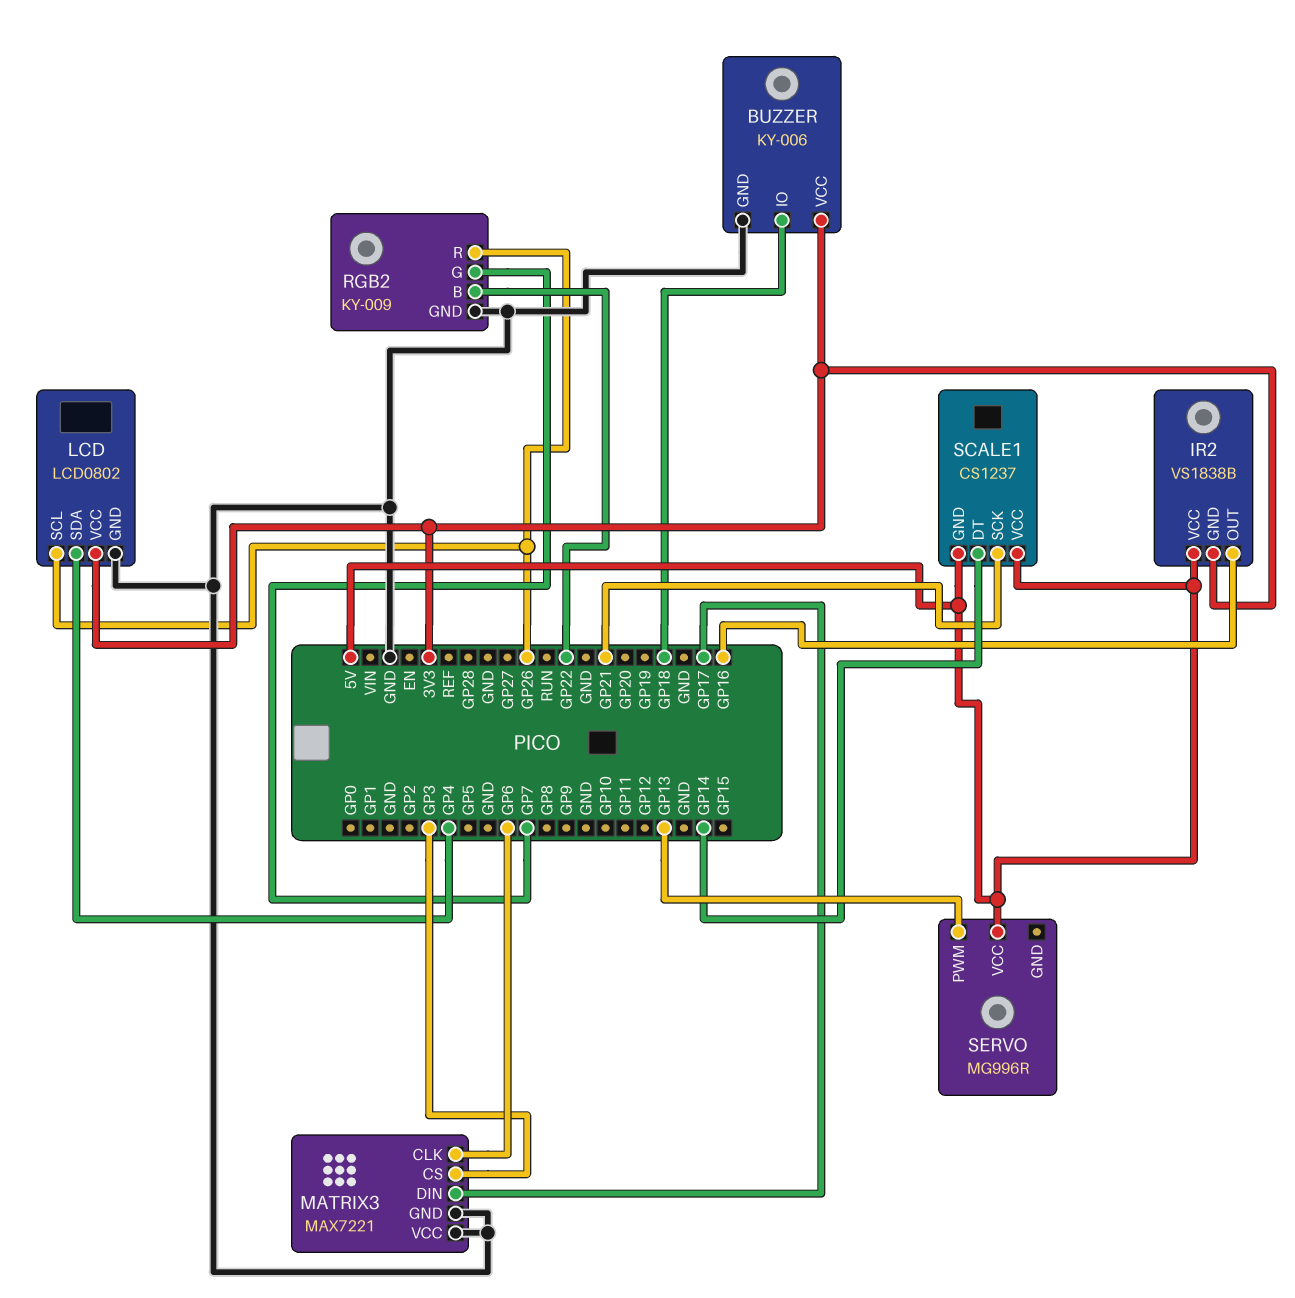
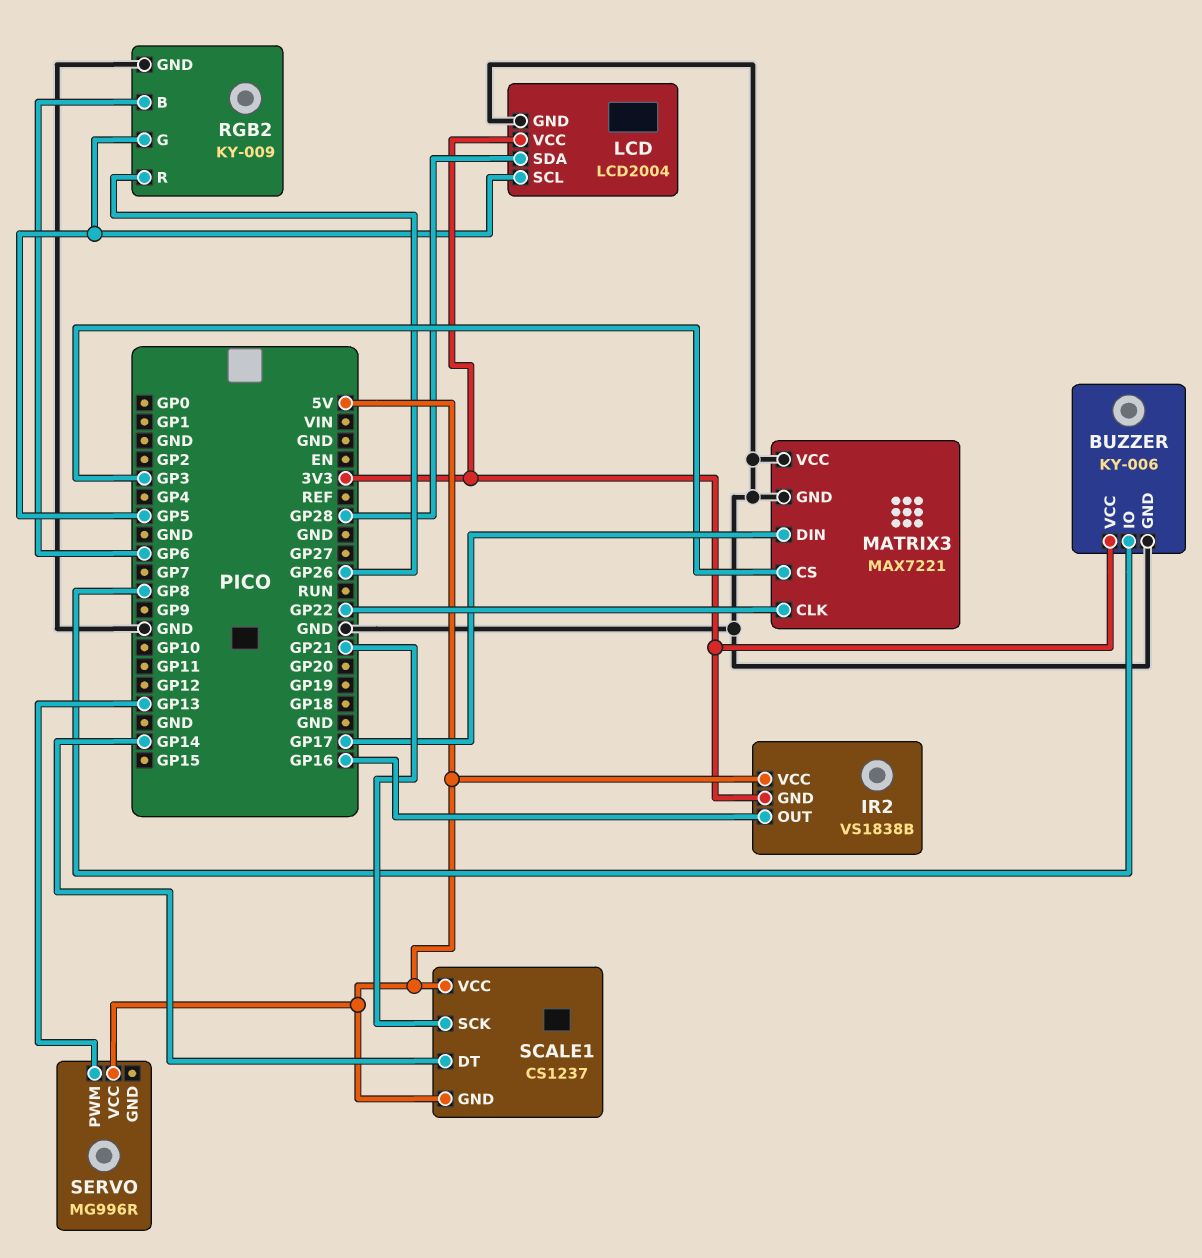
BUZZER pin IO: GP18 -> GP8
LCD: LCD0802 -> LCD2004
LCD pin SCL: GP26 -> GP5
LCD pin SDA: GP4 -> GP28
MATRIX3 pin CLK: GP6 -> GP22
RGB2 pin B: GP22 -> GP6
RGB2 pin G: GP7 -> GP5

